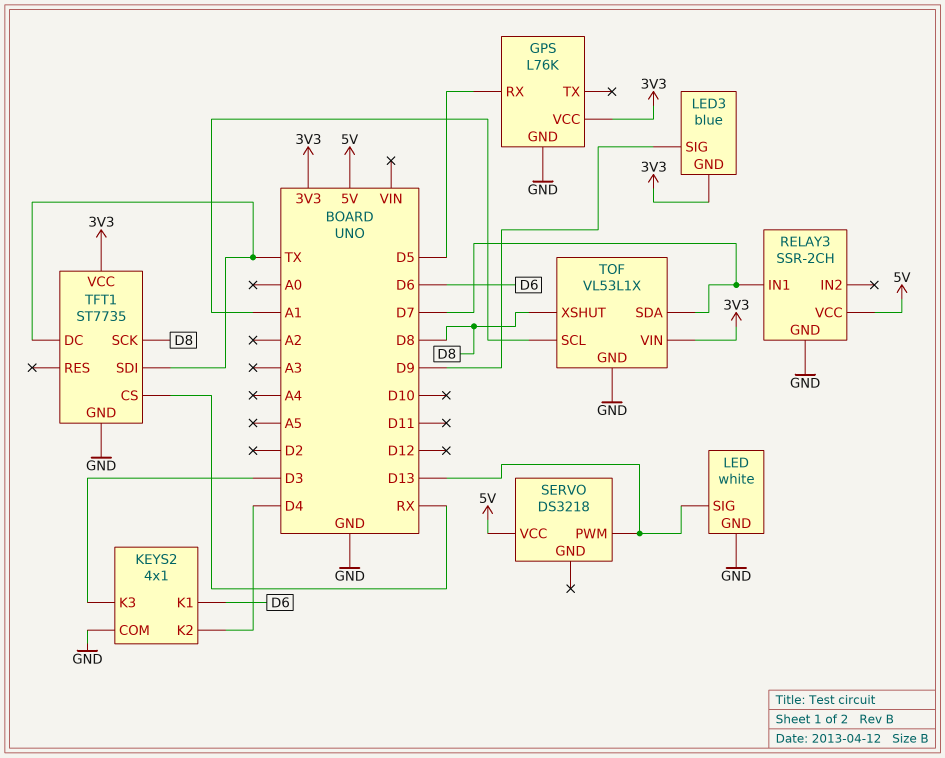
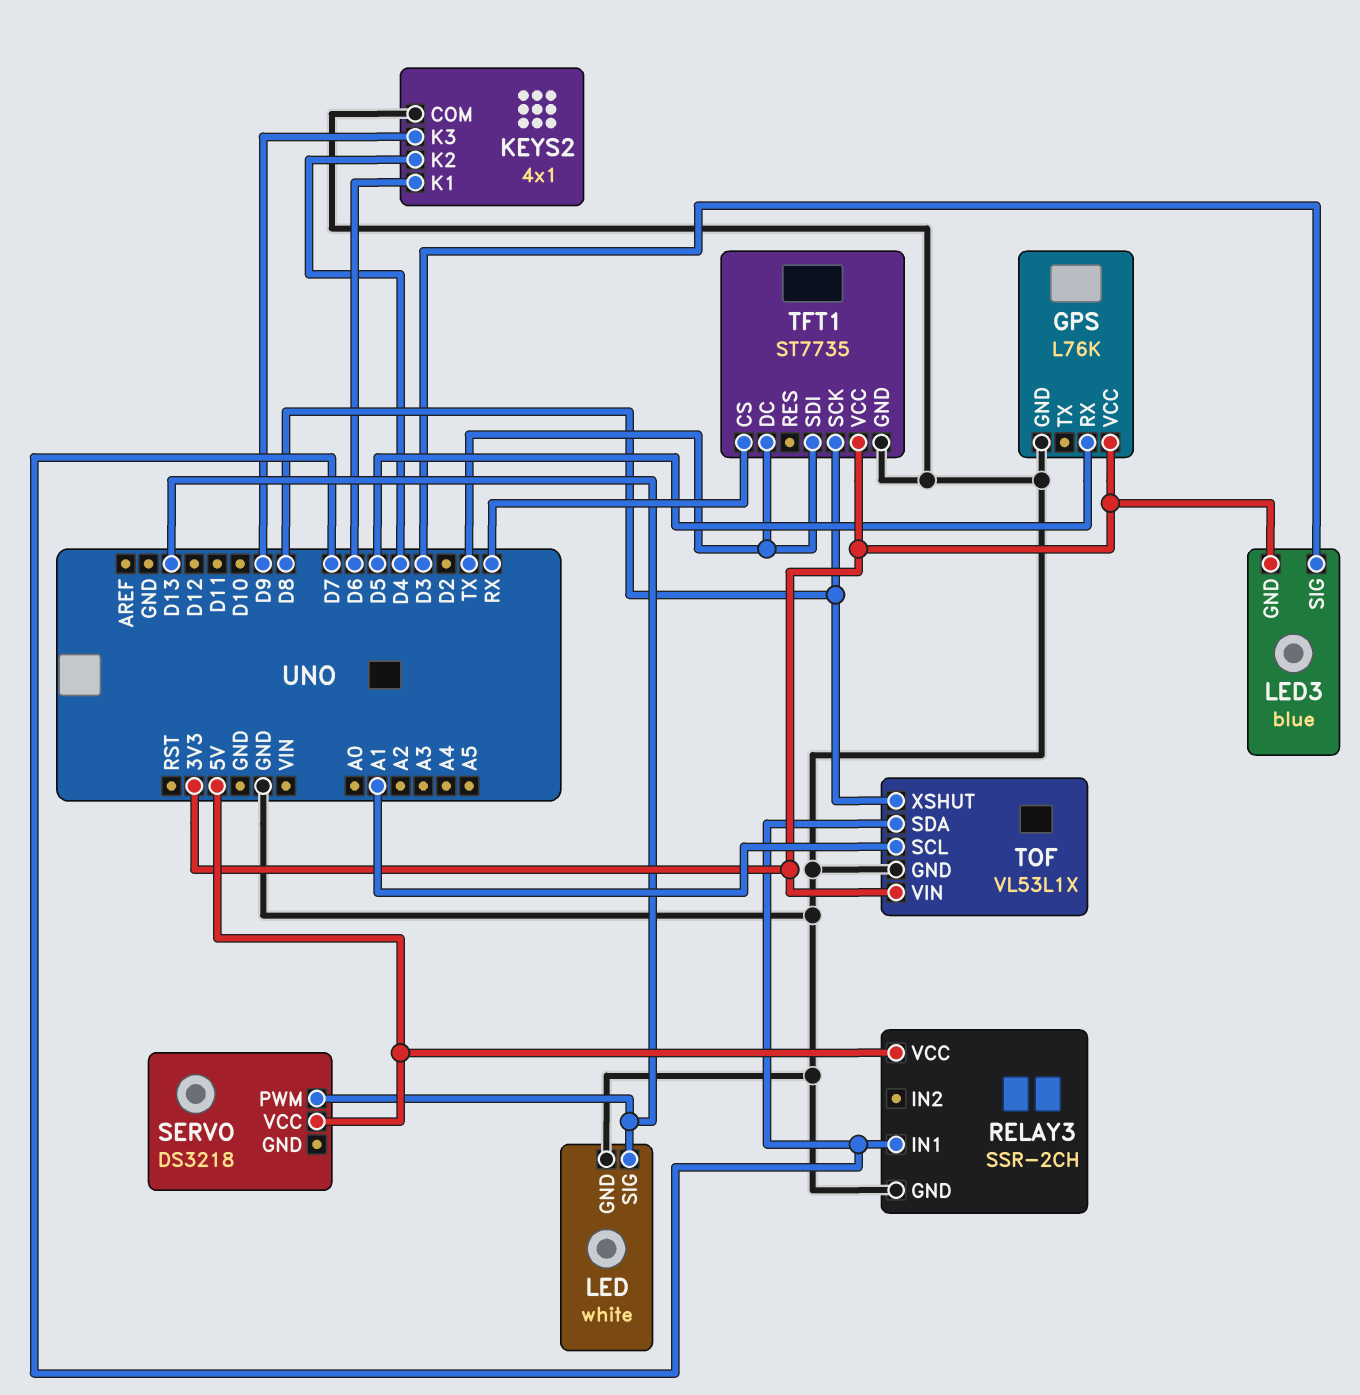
KEYS2 pin K3: D3 -> D9
LED3 pin SIG: D9 -> D3

